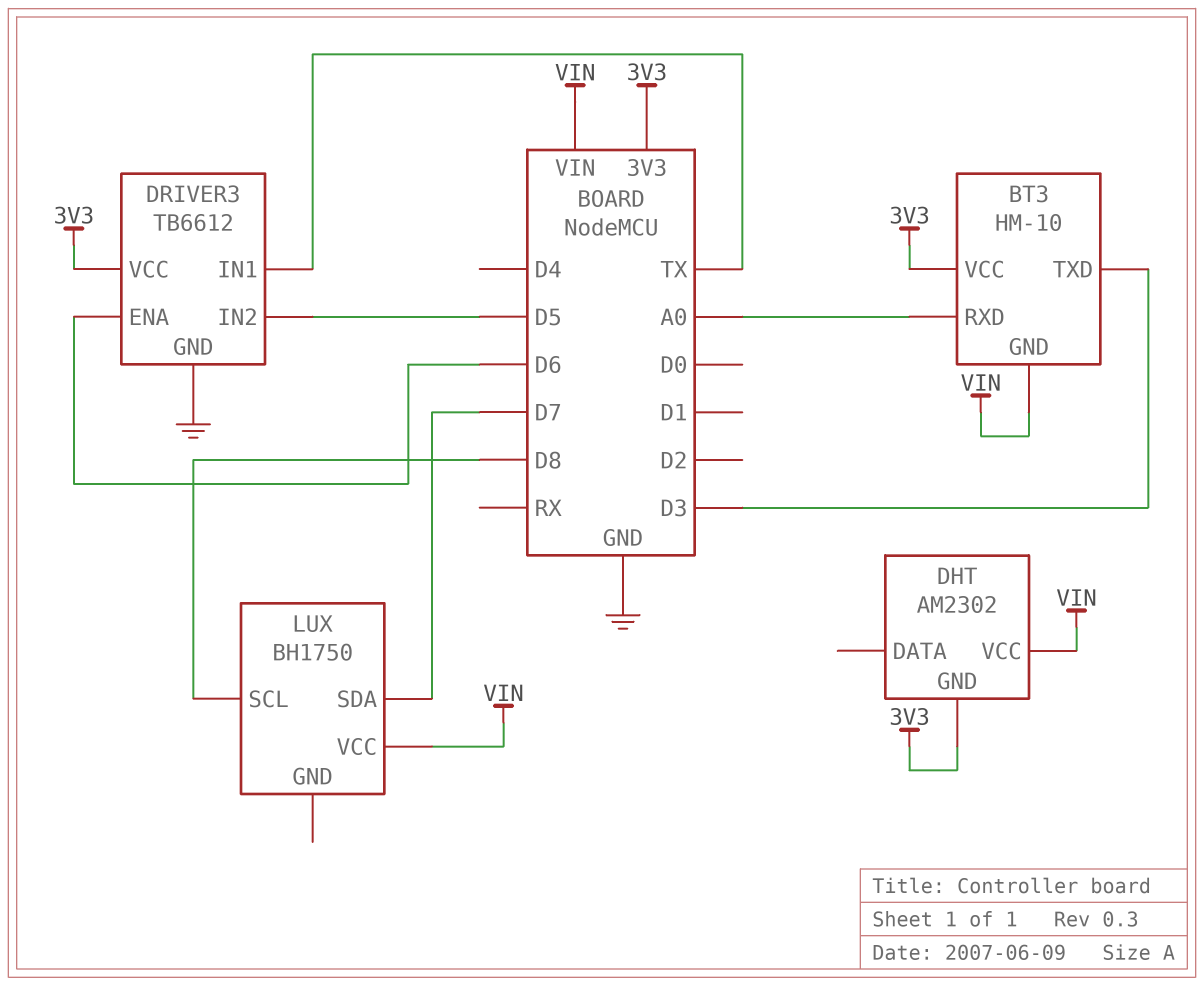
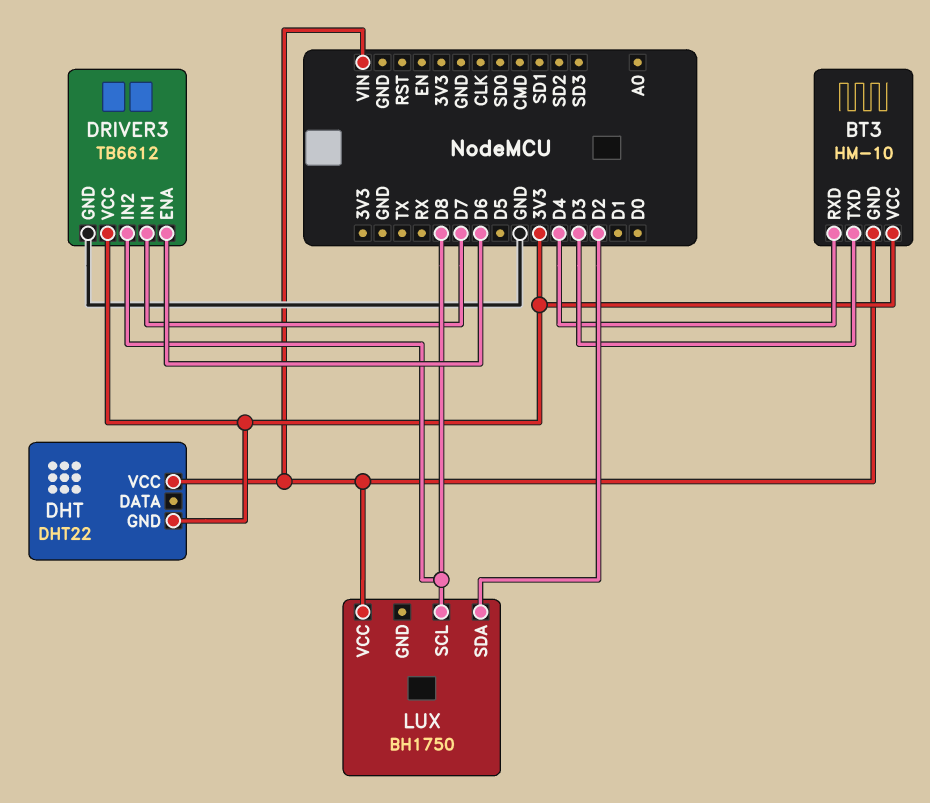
BT3 pin RXD: A0 -> D4
DHT: AM2302 -> DHT22
DRIVER3 pin IN1: TX -> D7
DRIVER3 pin IN2: D5 -> D8
LUX pin SDA: D7 -> D2

